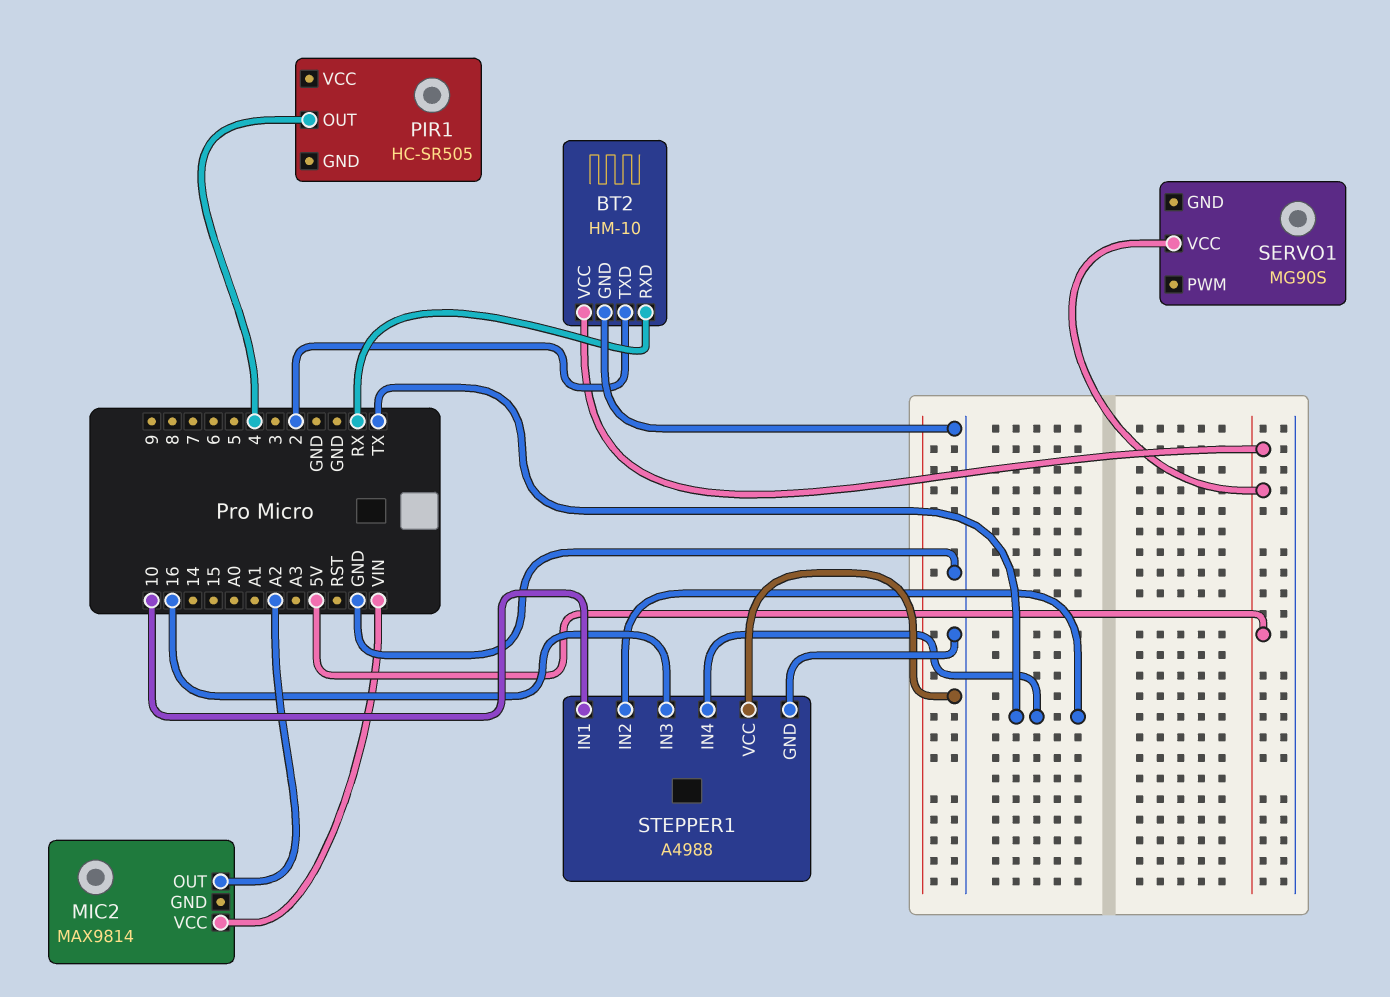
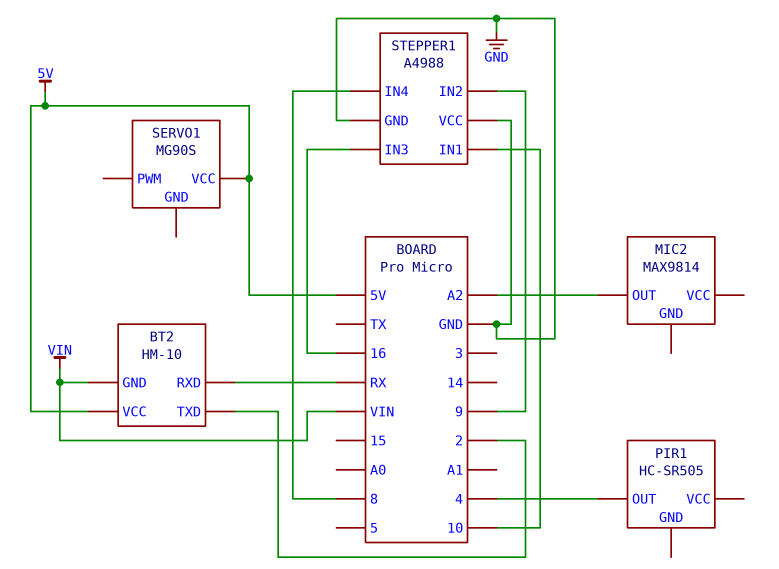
BT2 pin GND: GND -> VIN
MIC2 pin VCC: VIN -> none
STEPPER1 pin IN2: TX -> 9
STEPPER1 pin IN4: TX -> 8

